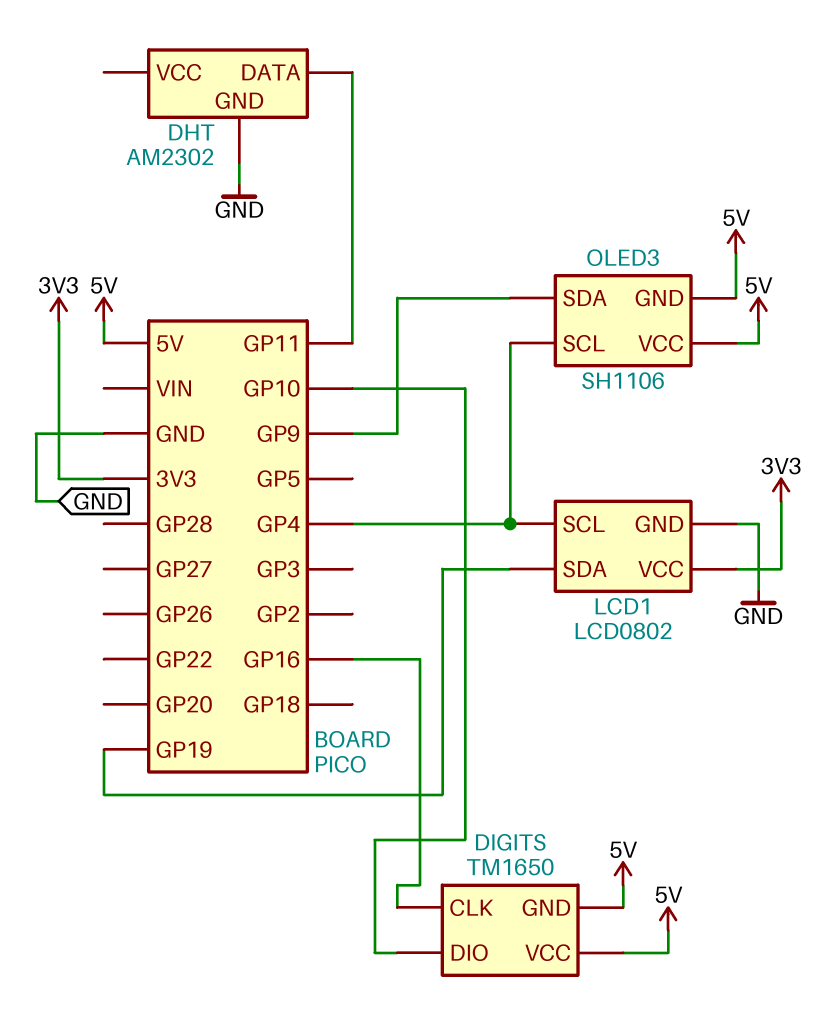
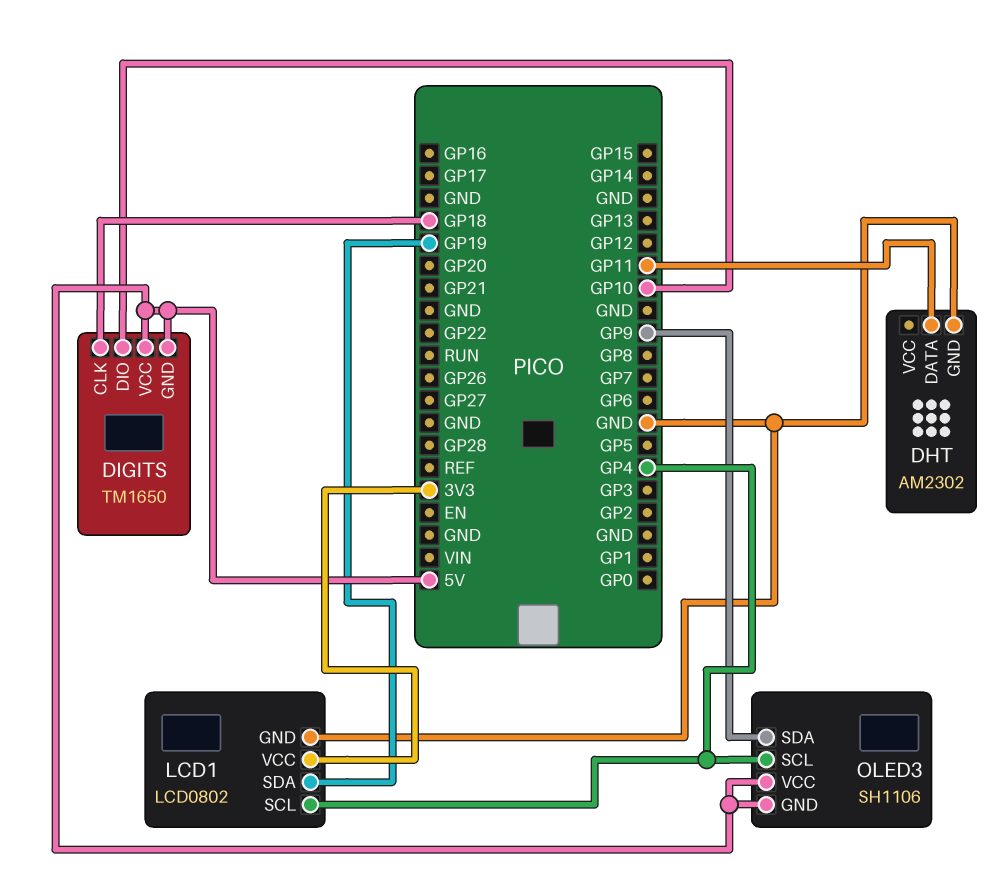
DIGITS pin CLK: GP16 -> GP18

